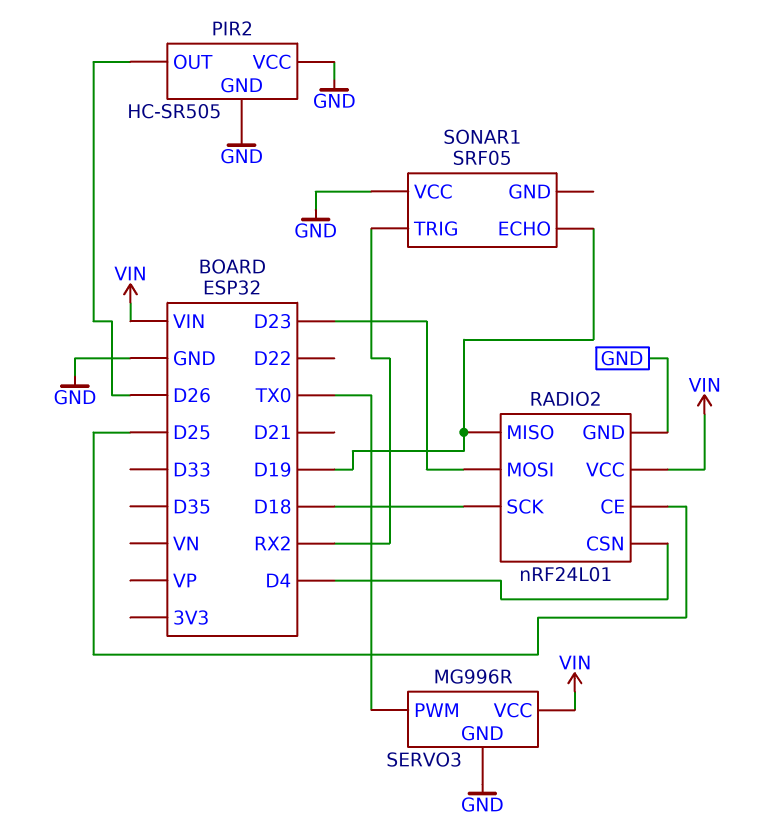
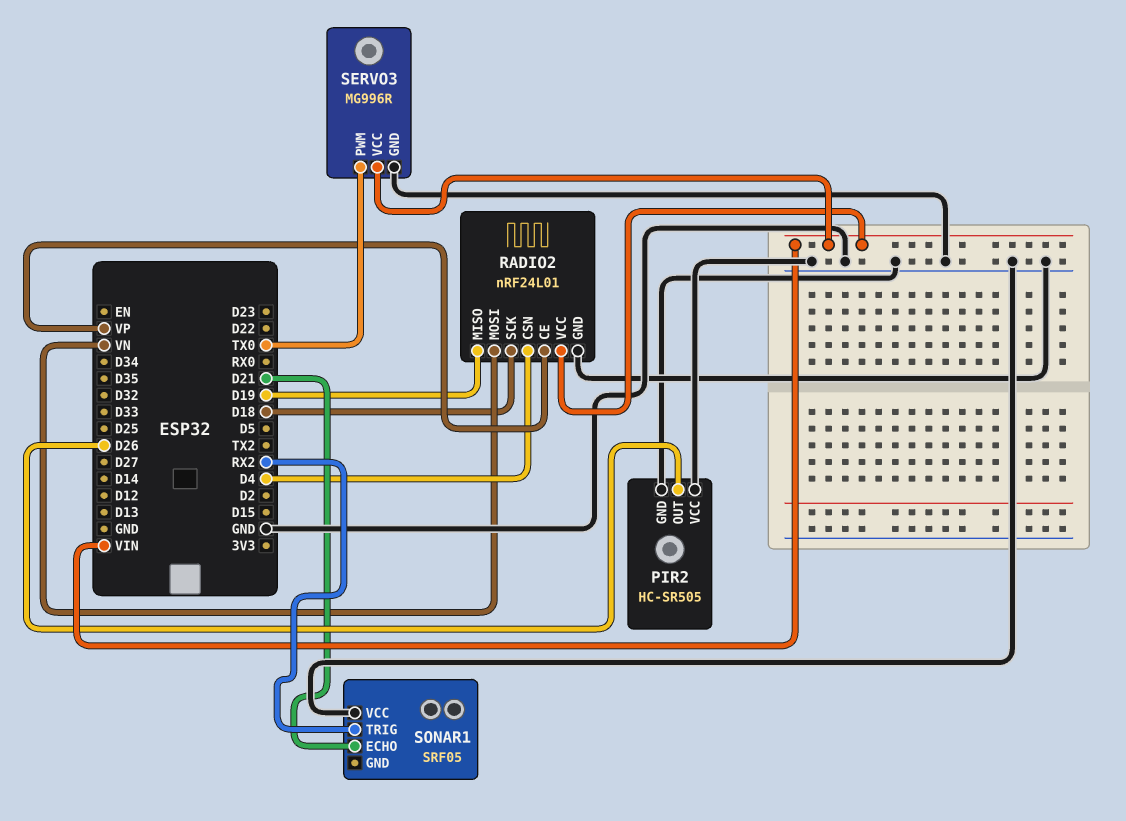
RADIO2 pin CE: D25 -> VP
RADIO2 pin MOSI: D23 -> VN
SONAR1 pin ECHO: D19 -> D21

